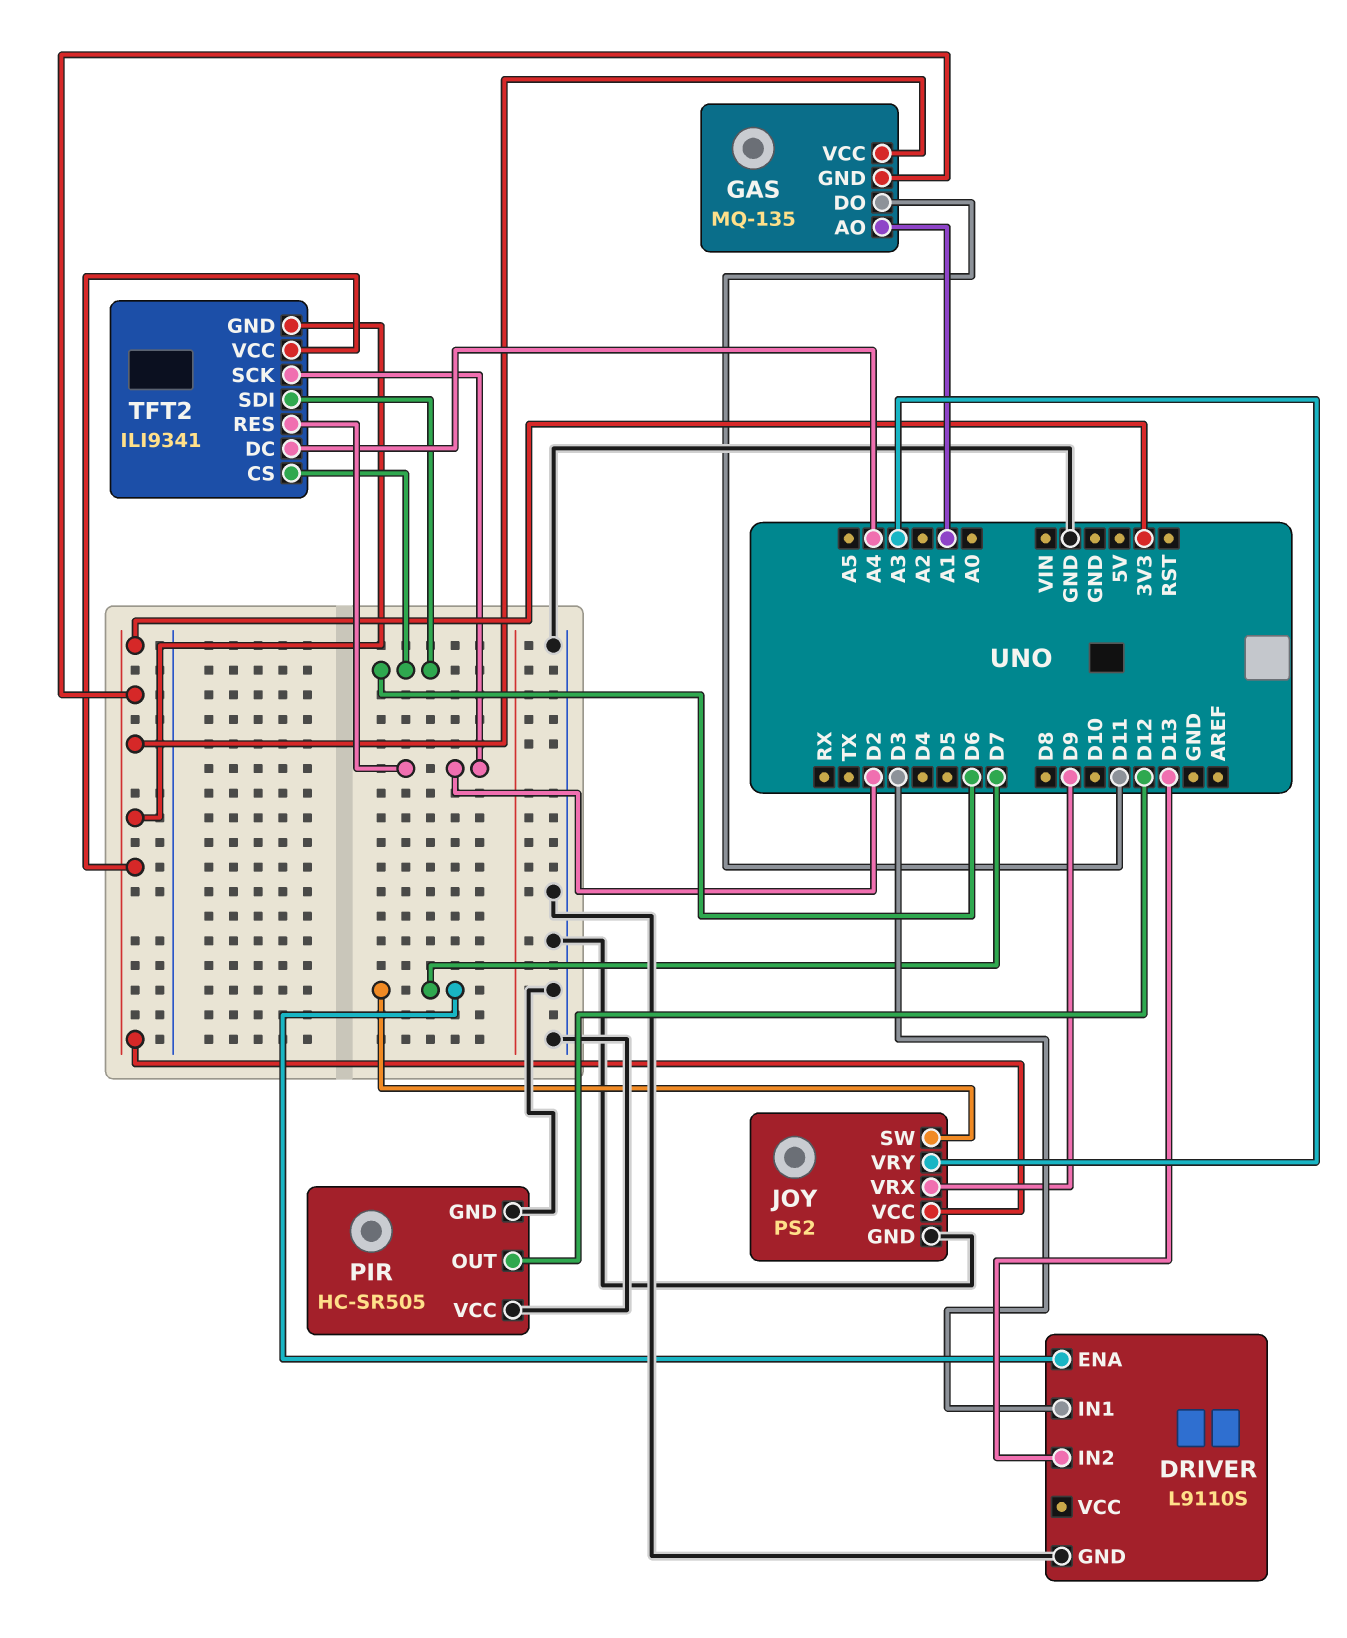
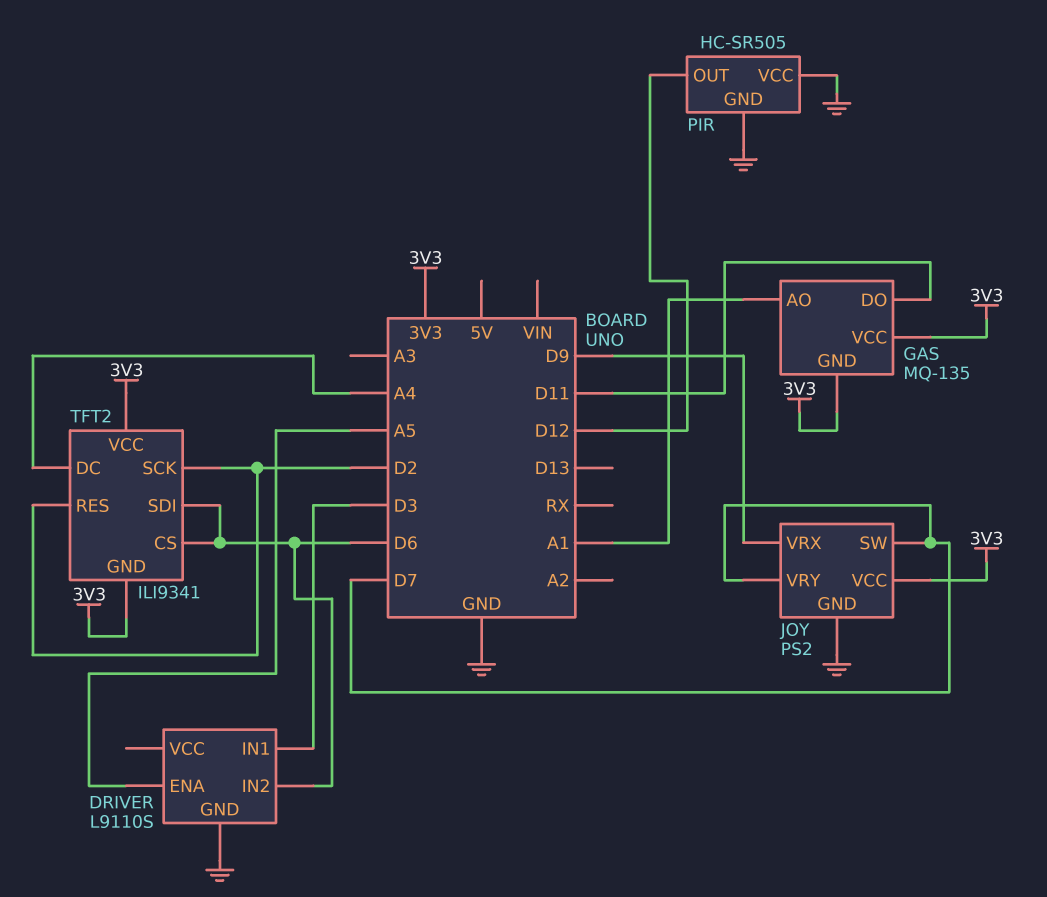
DRIVER pin ENA: D7 -> A5
DRIVER pin IN2: D13 -> D6
JOY pin VRY: A3 -> D7

